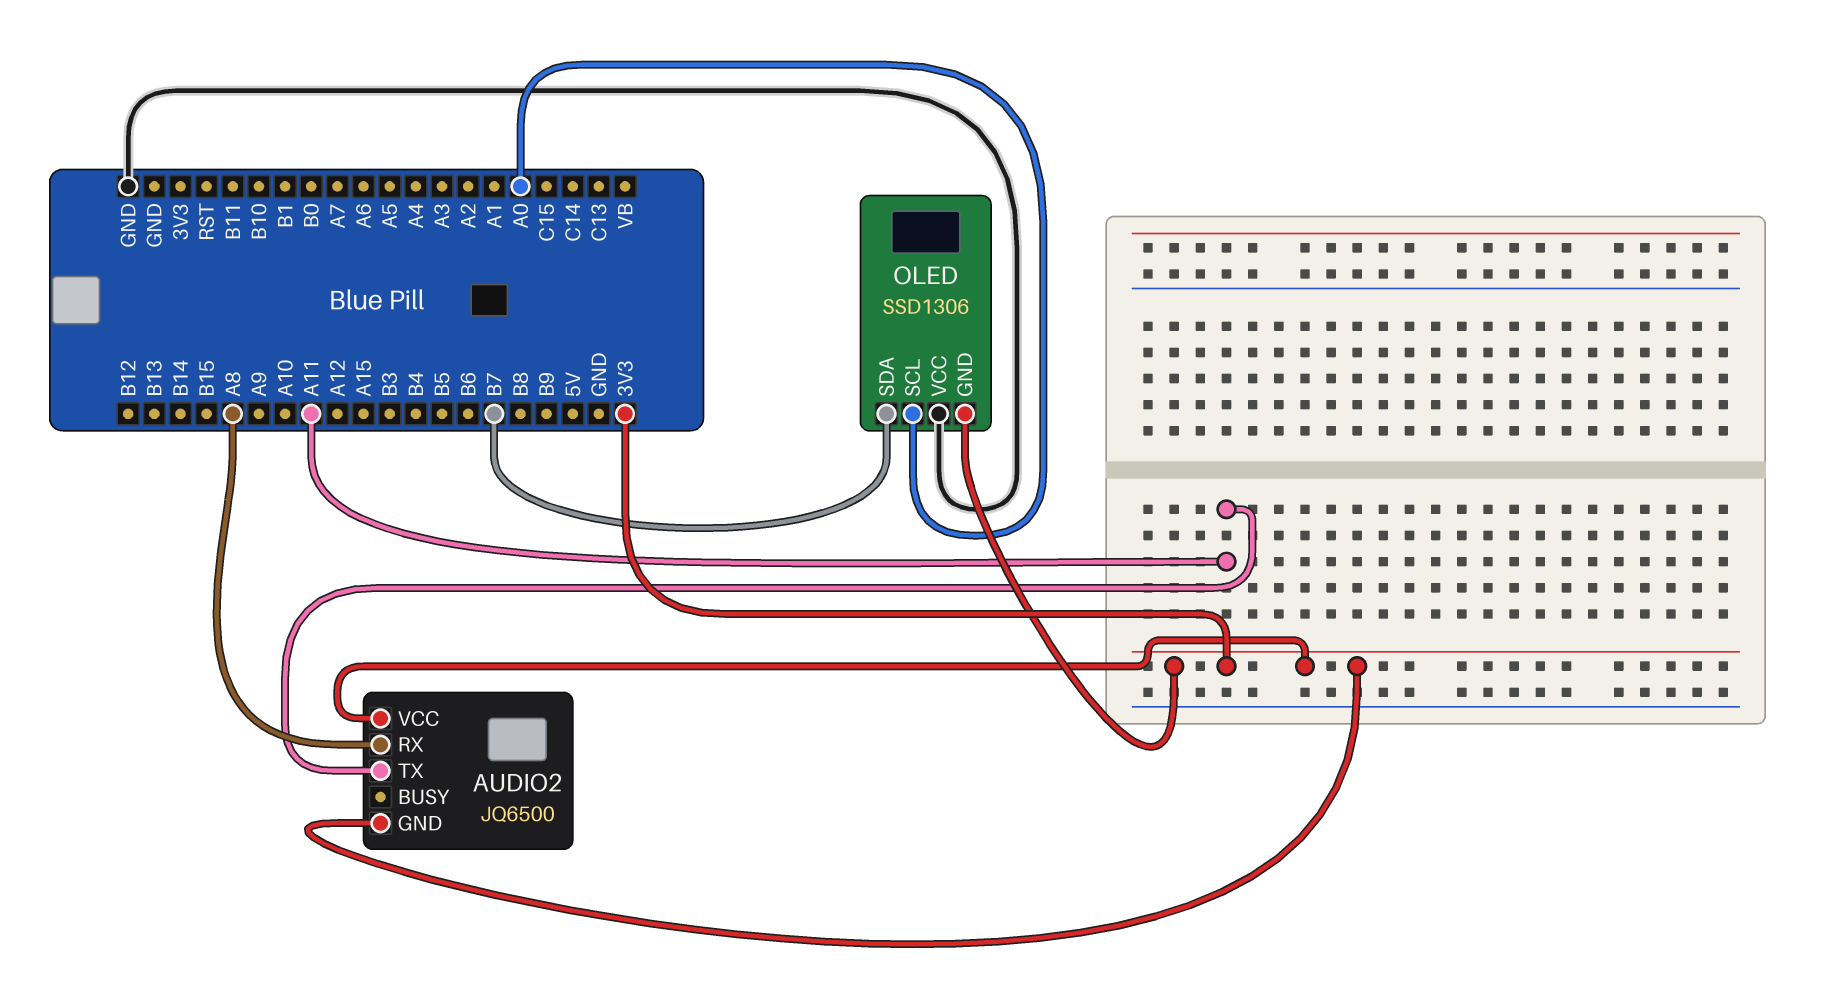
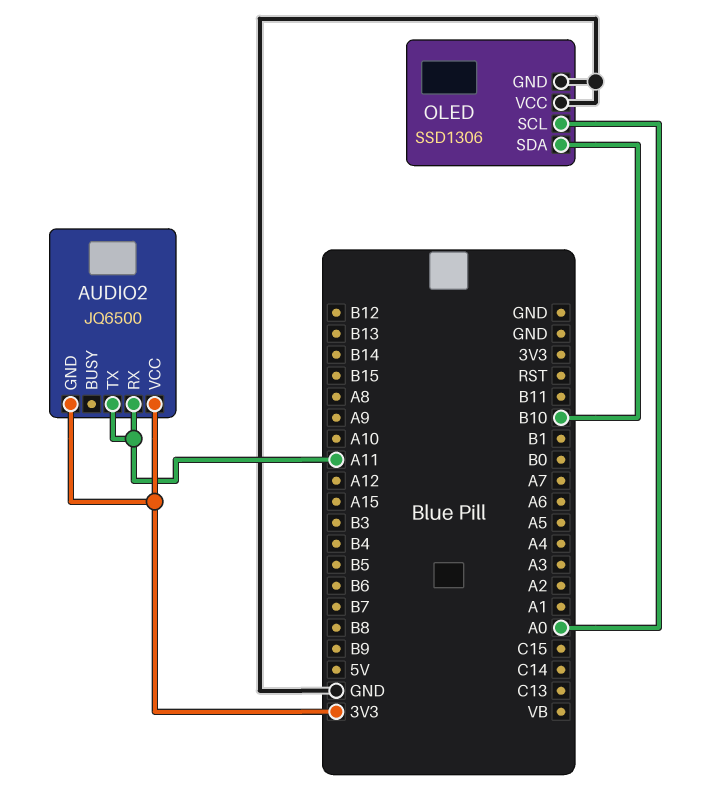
AUDIO2 pin RX: A8 -> A11
OLED pin GND: 3V3 -> GND
OLED pin SDA: B7 -> B10

